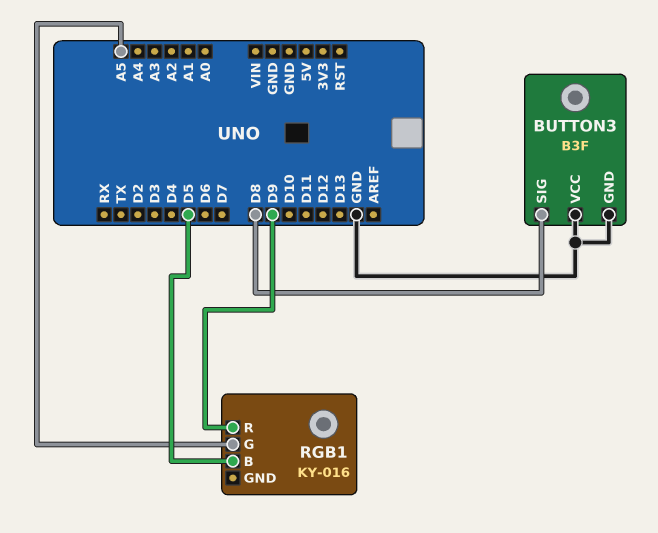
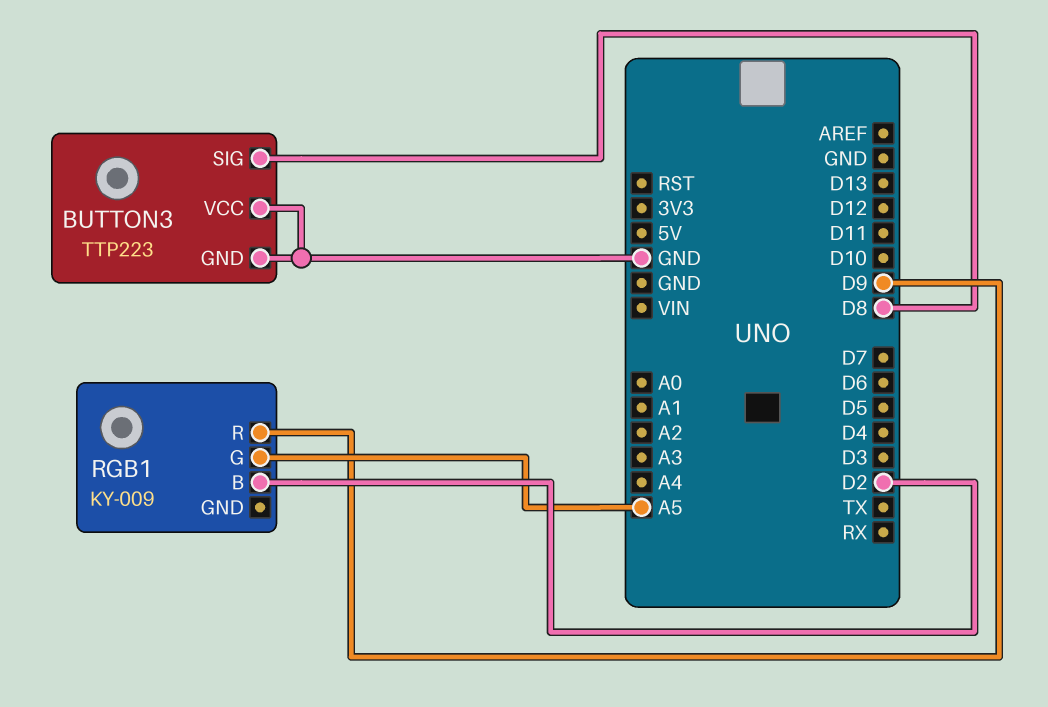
BUTTON3: B3F -> TTP223
RGB1: KY-016 -> KY-009
RGB1 pin B: D5 -> D2

